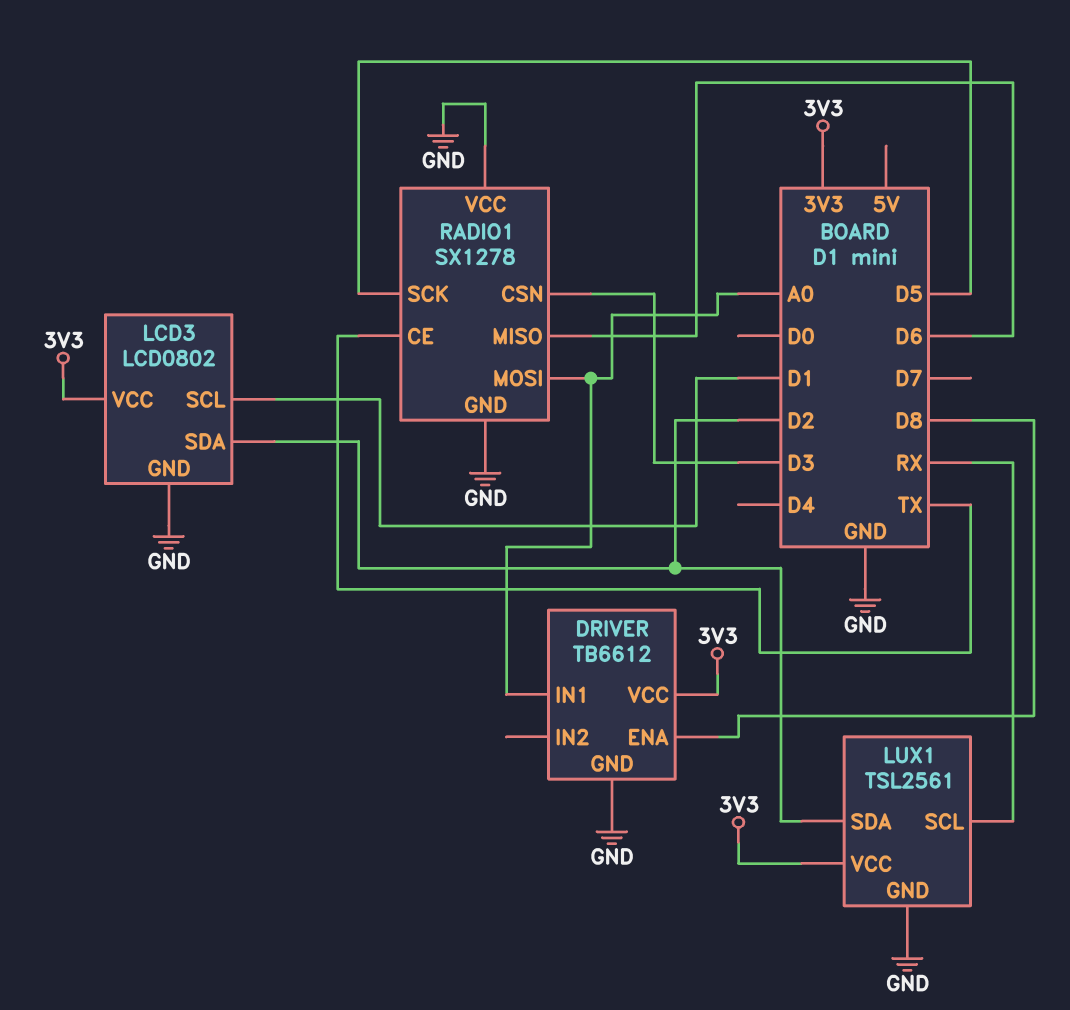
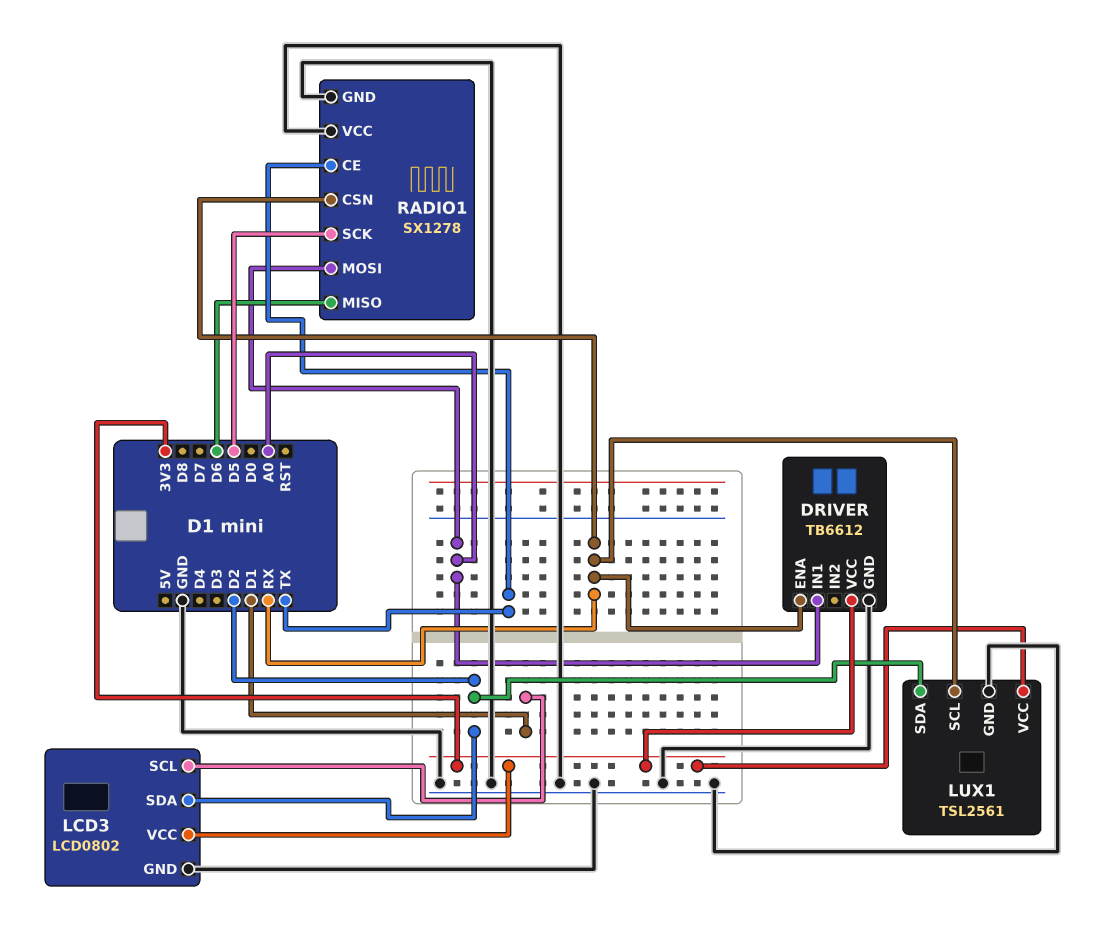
DRIVER pin ENA: D8 -> RX
RADIO1 pin CSN: D3 -> RX

